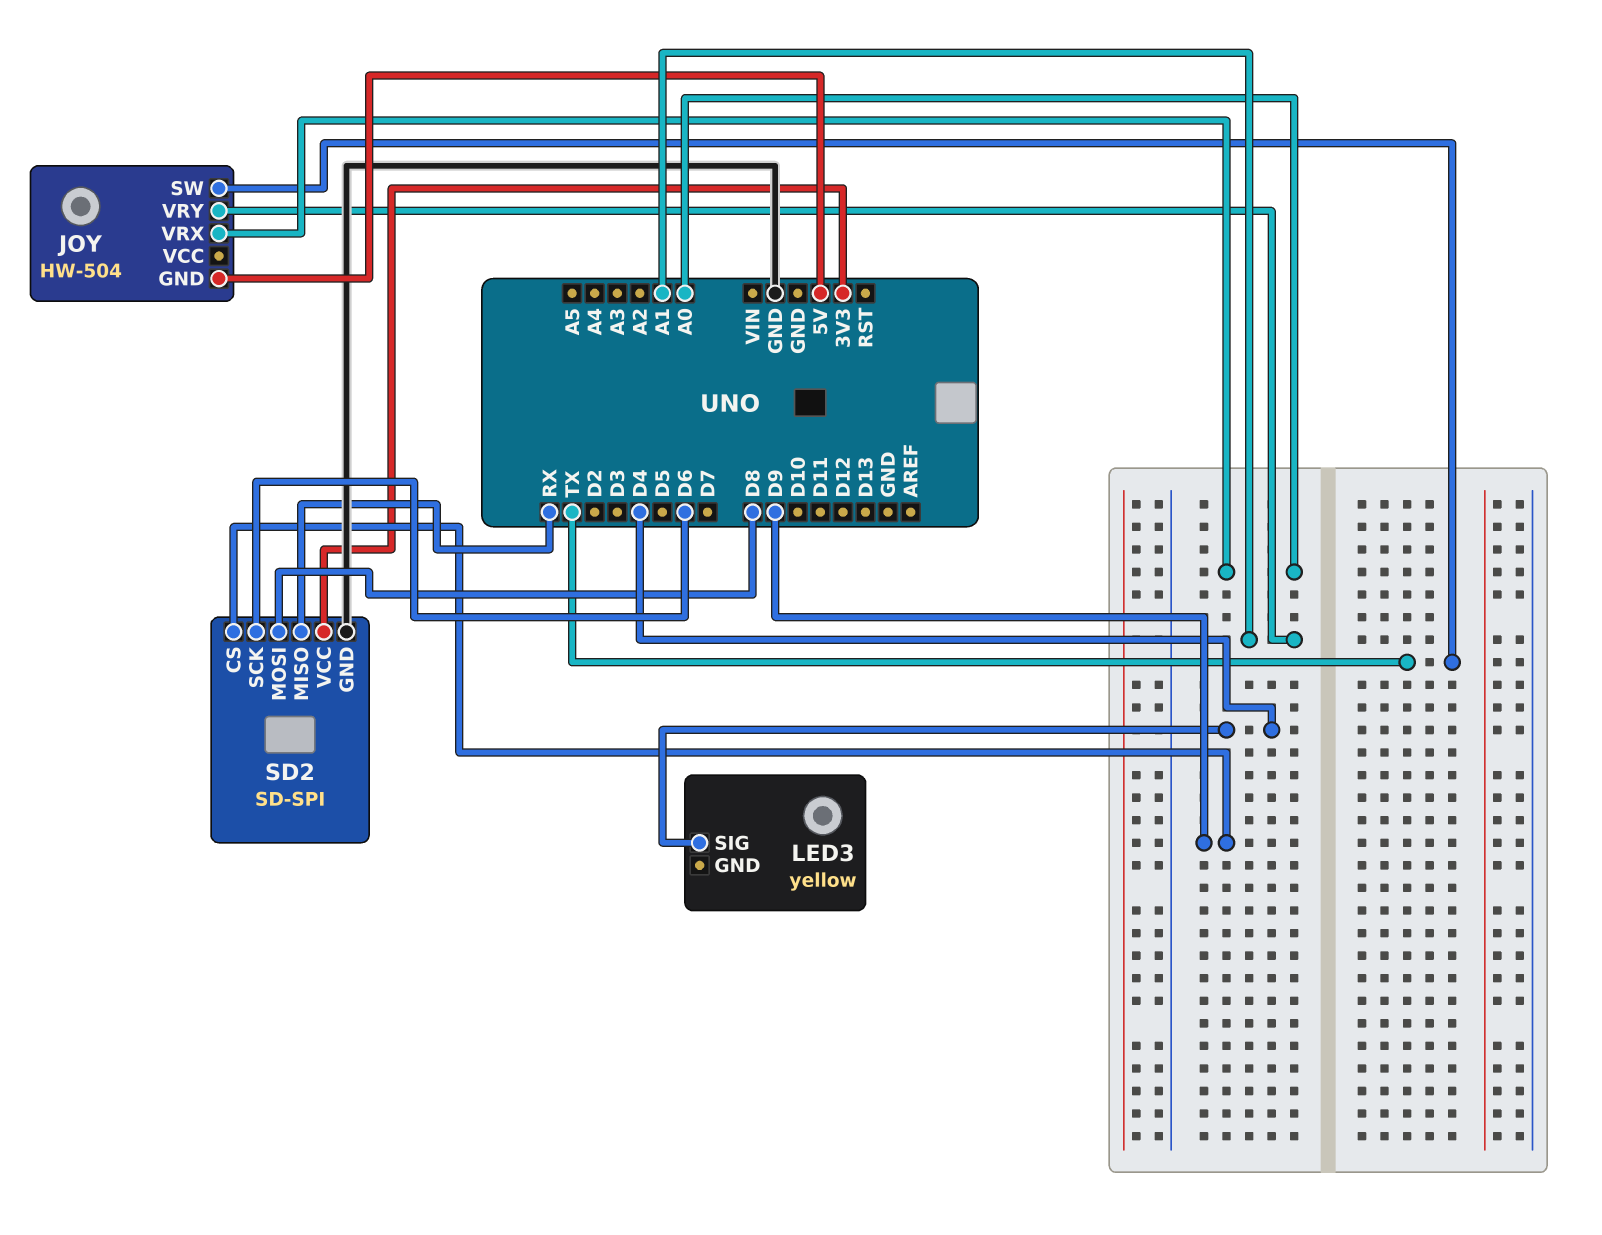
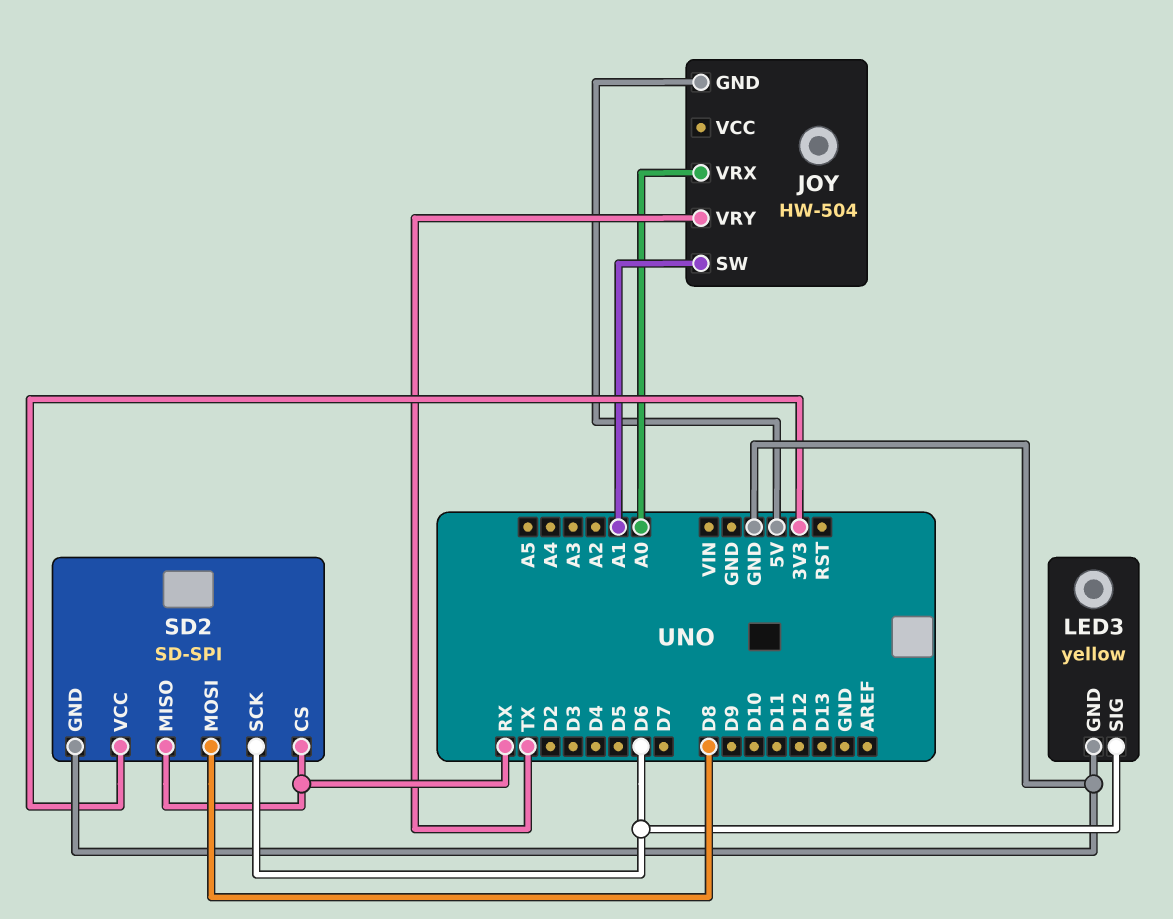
JOY pin SW: TX -> A1
JOY pin VRY: A1 -> TX
LED3 pin GND: none -> GND
LED3 pin SIG: D4 -> D6
SD2 pin CS: D9 -> RX

